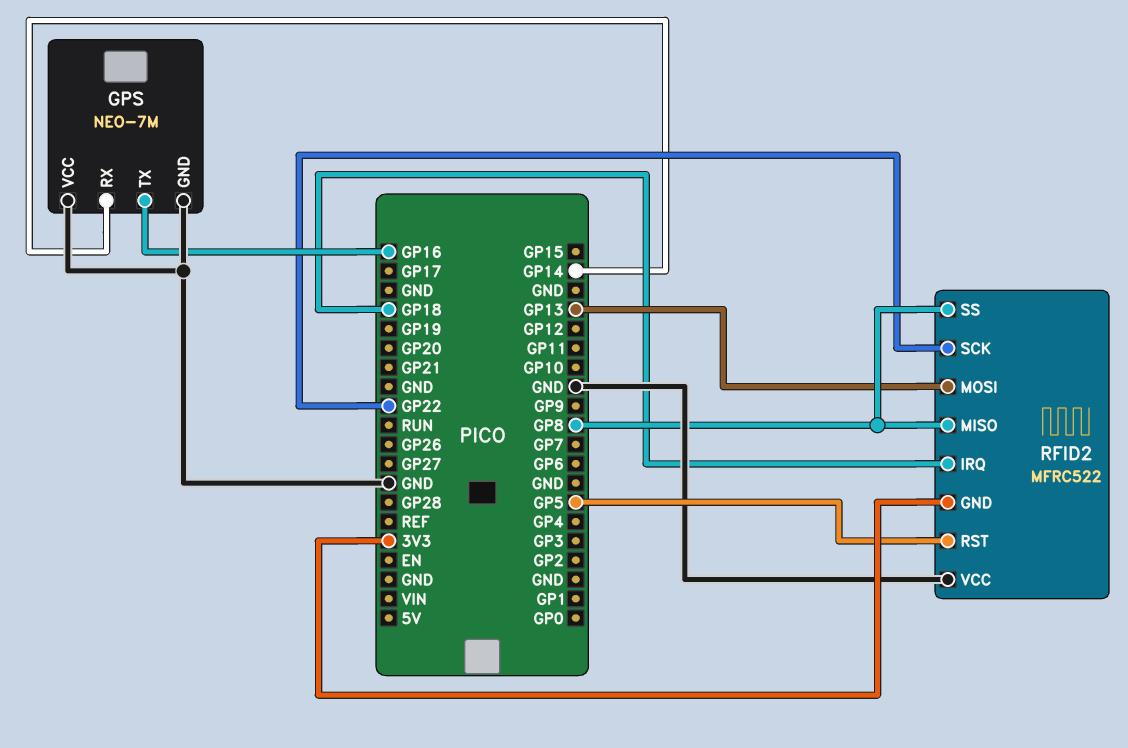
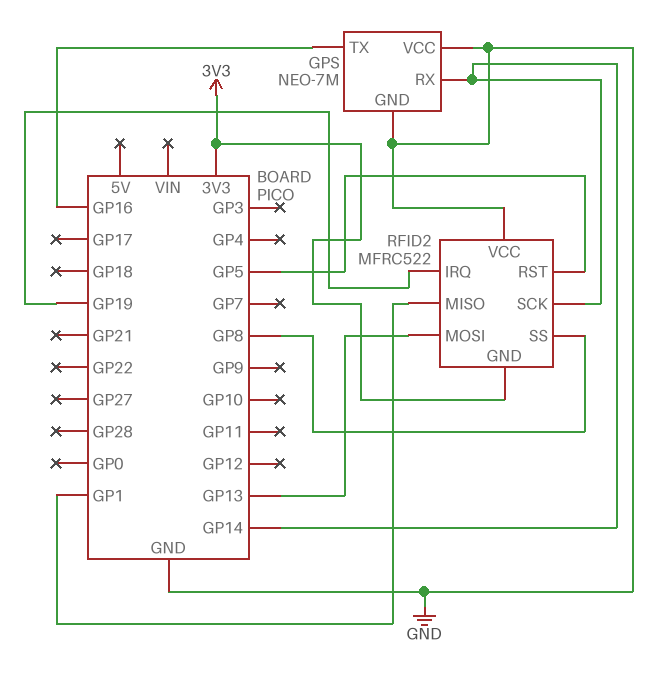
RFID2 pin IRQ: GP18 -> GP19
RFID2 pin MISO: GP8 -> GP1
RFID2 pin SCK: GP22 -> GP14

